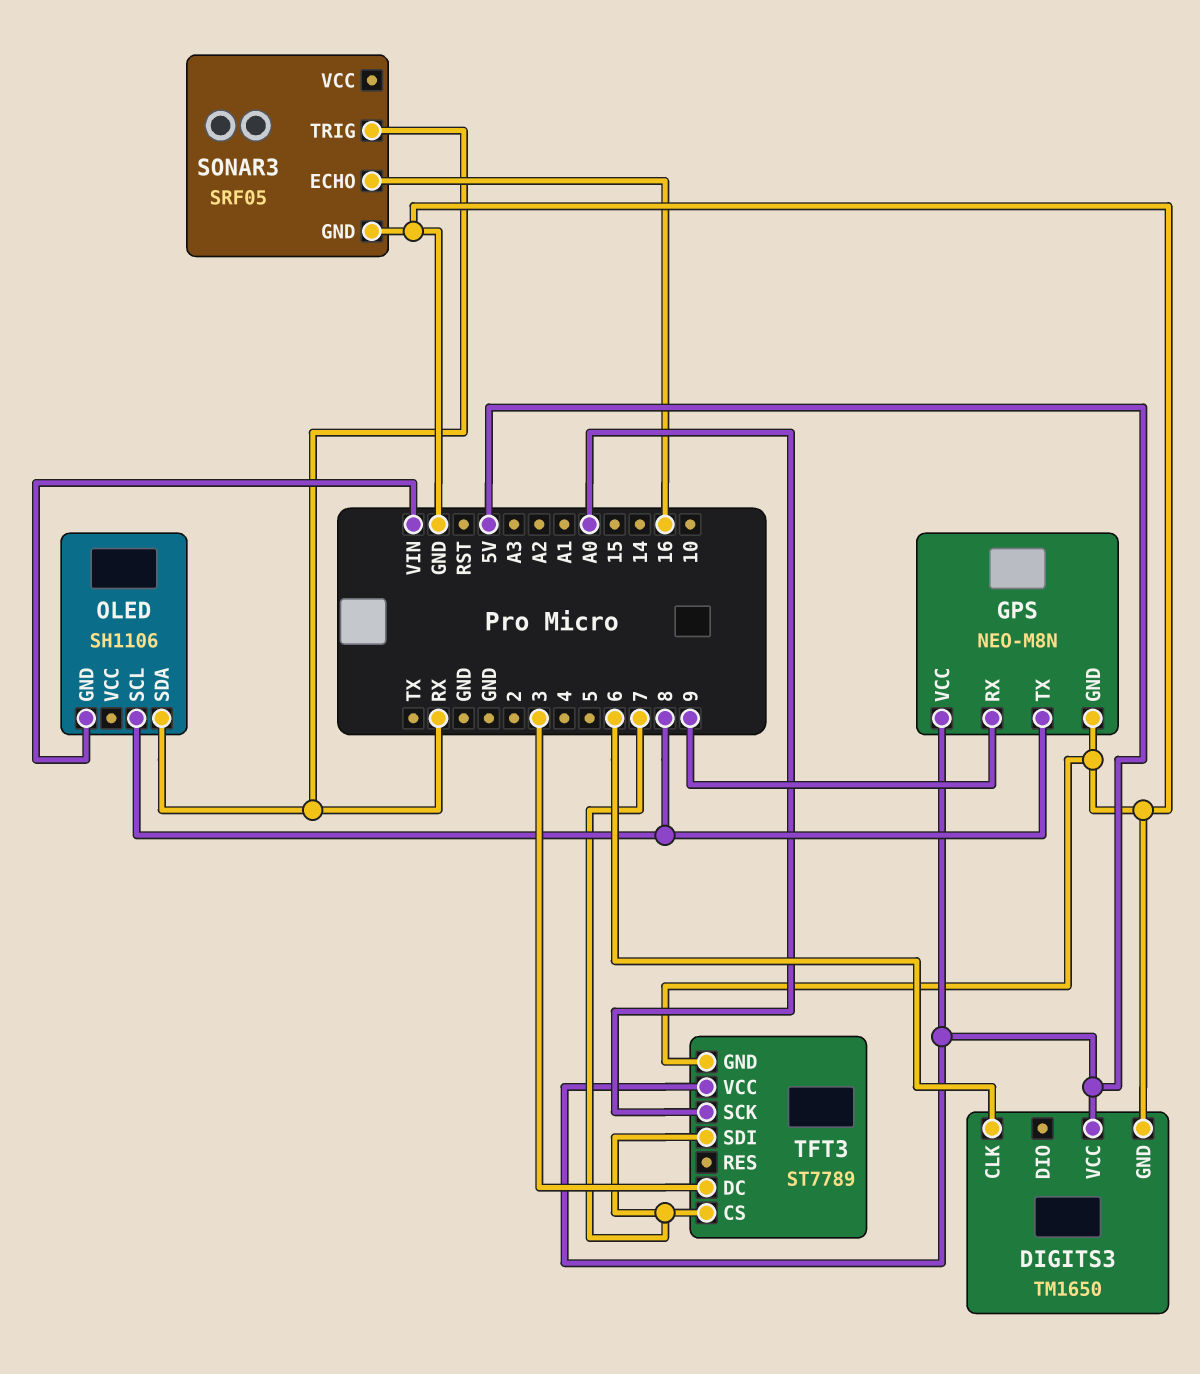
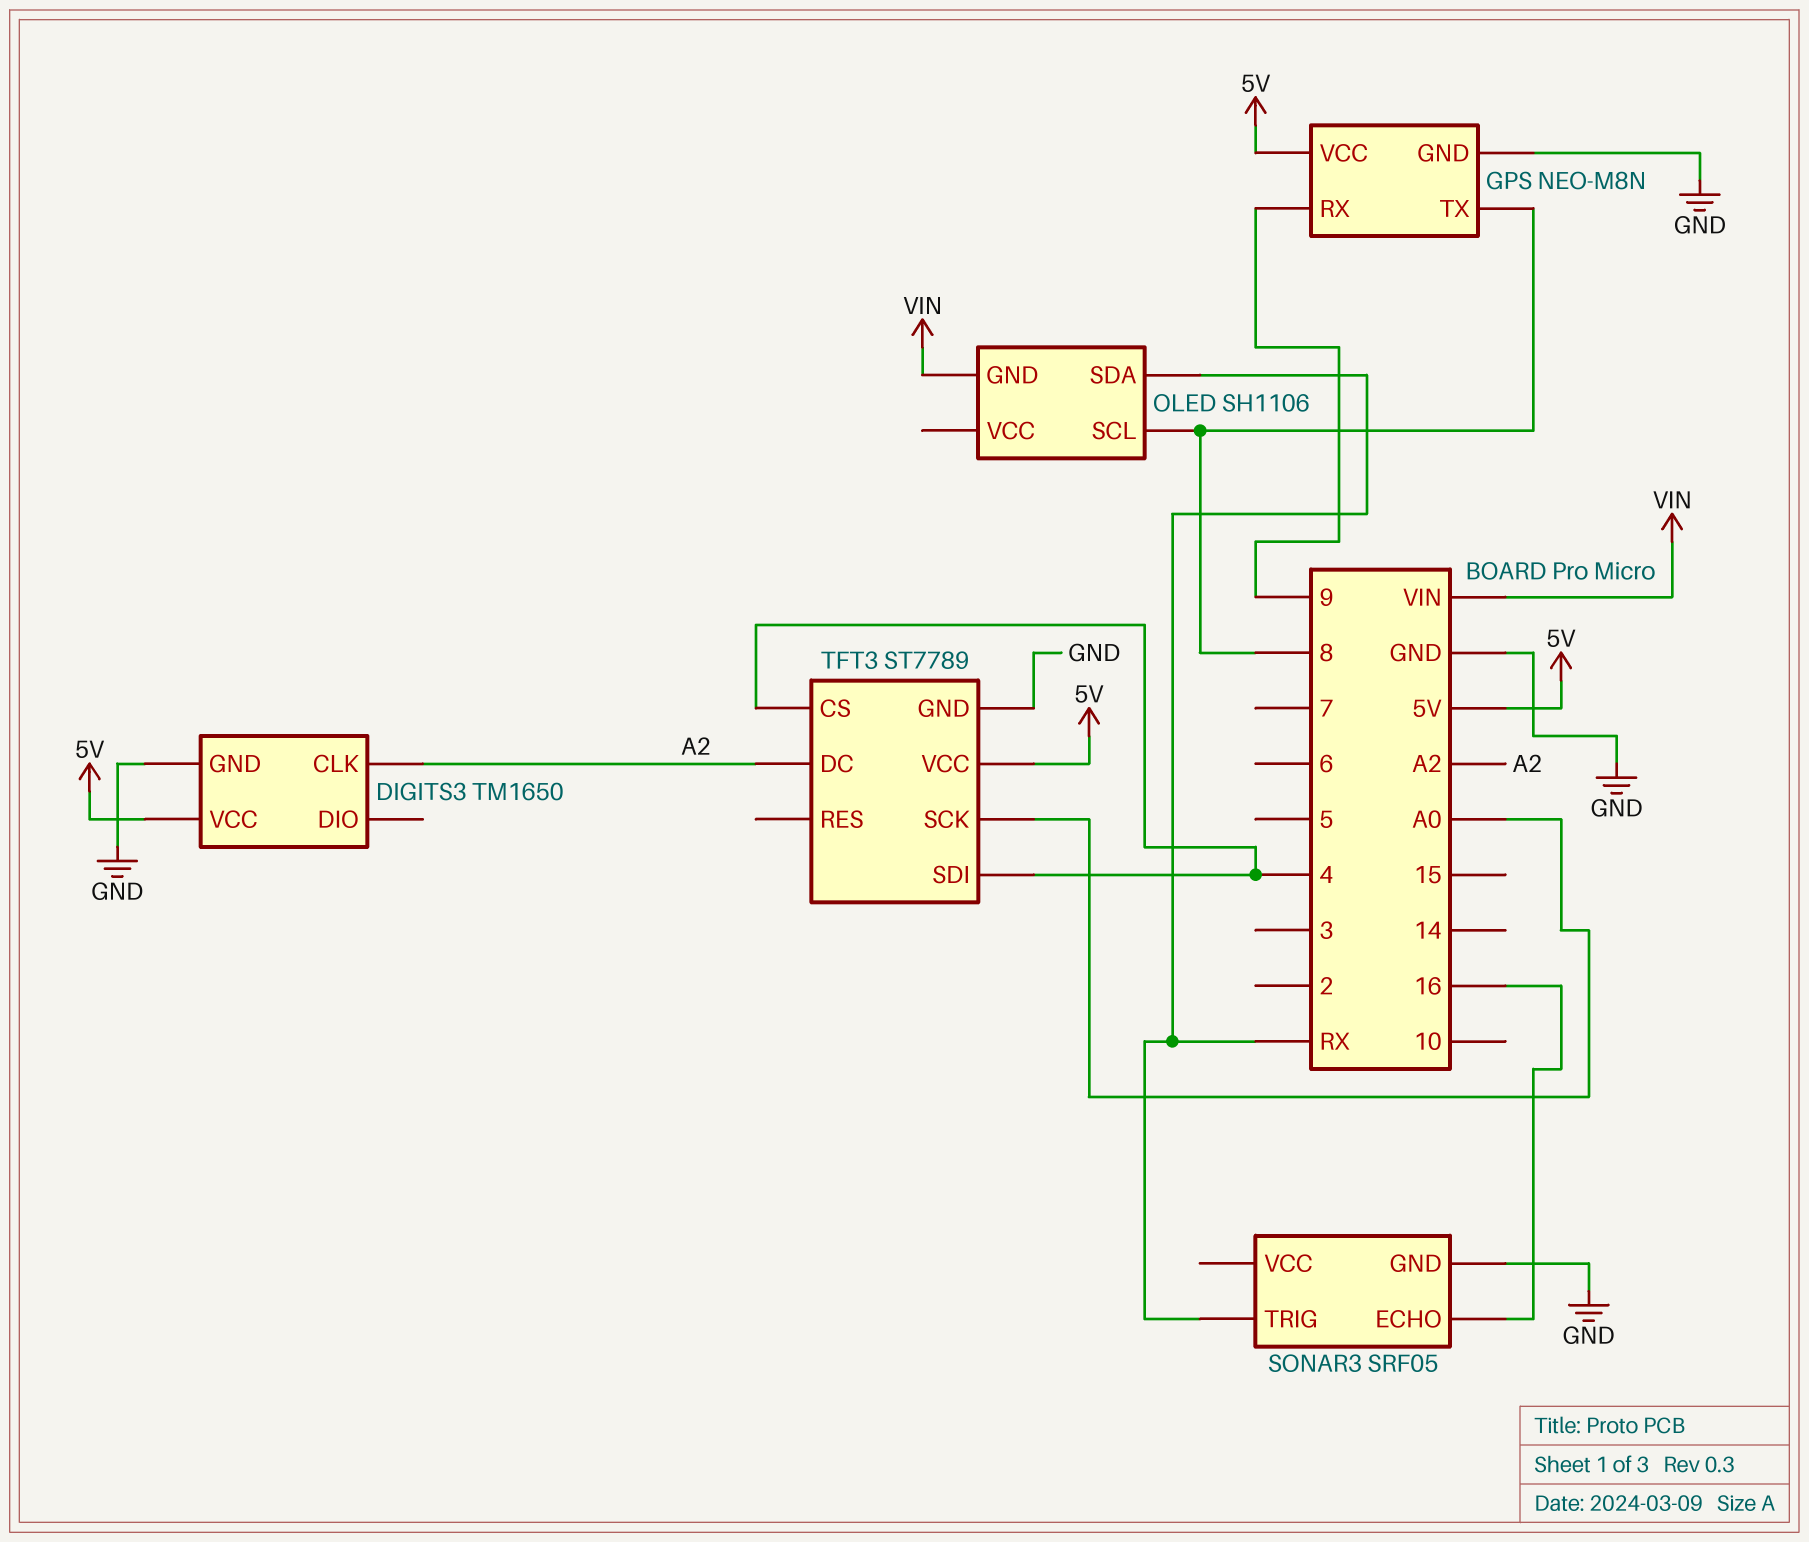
DIGITS3 pin CLK: 6 -> A2
TFT3 pin CS: 7 -> 4
TFT3 pin DC: 3 -> A2
TFT3 pin SDI: 7 -> 4

